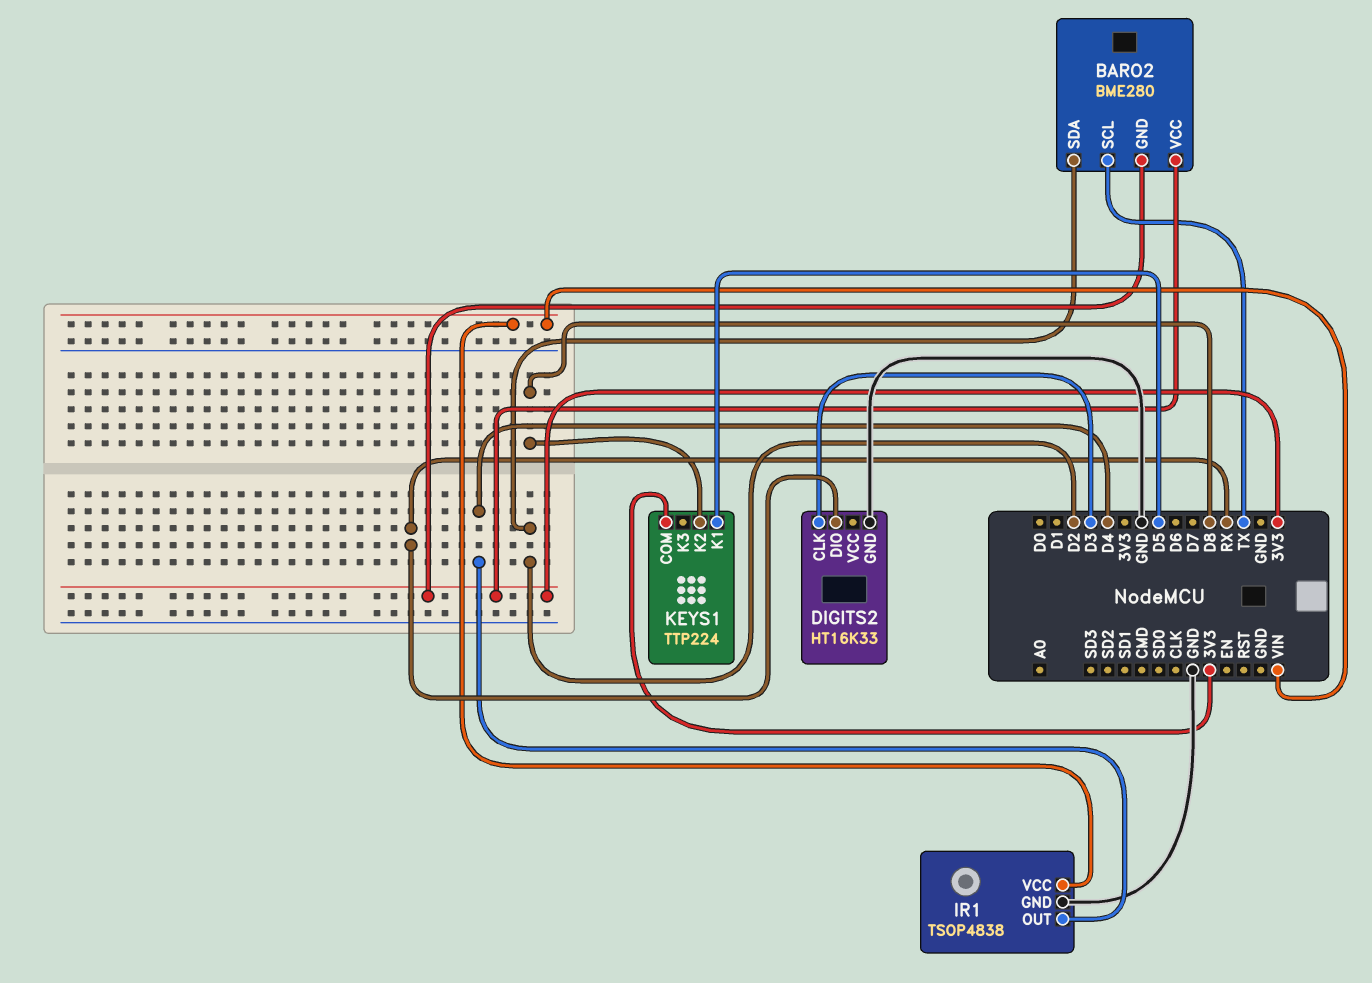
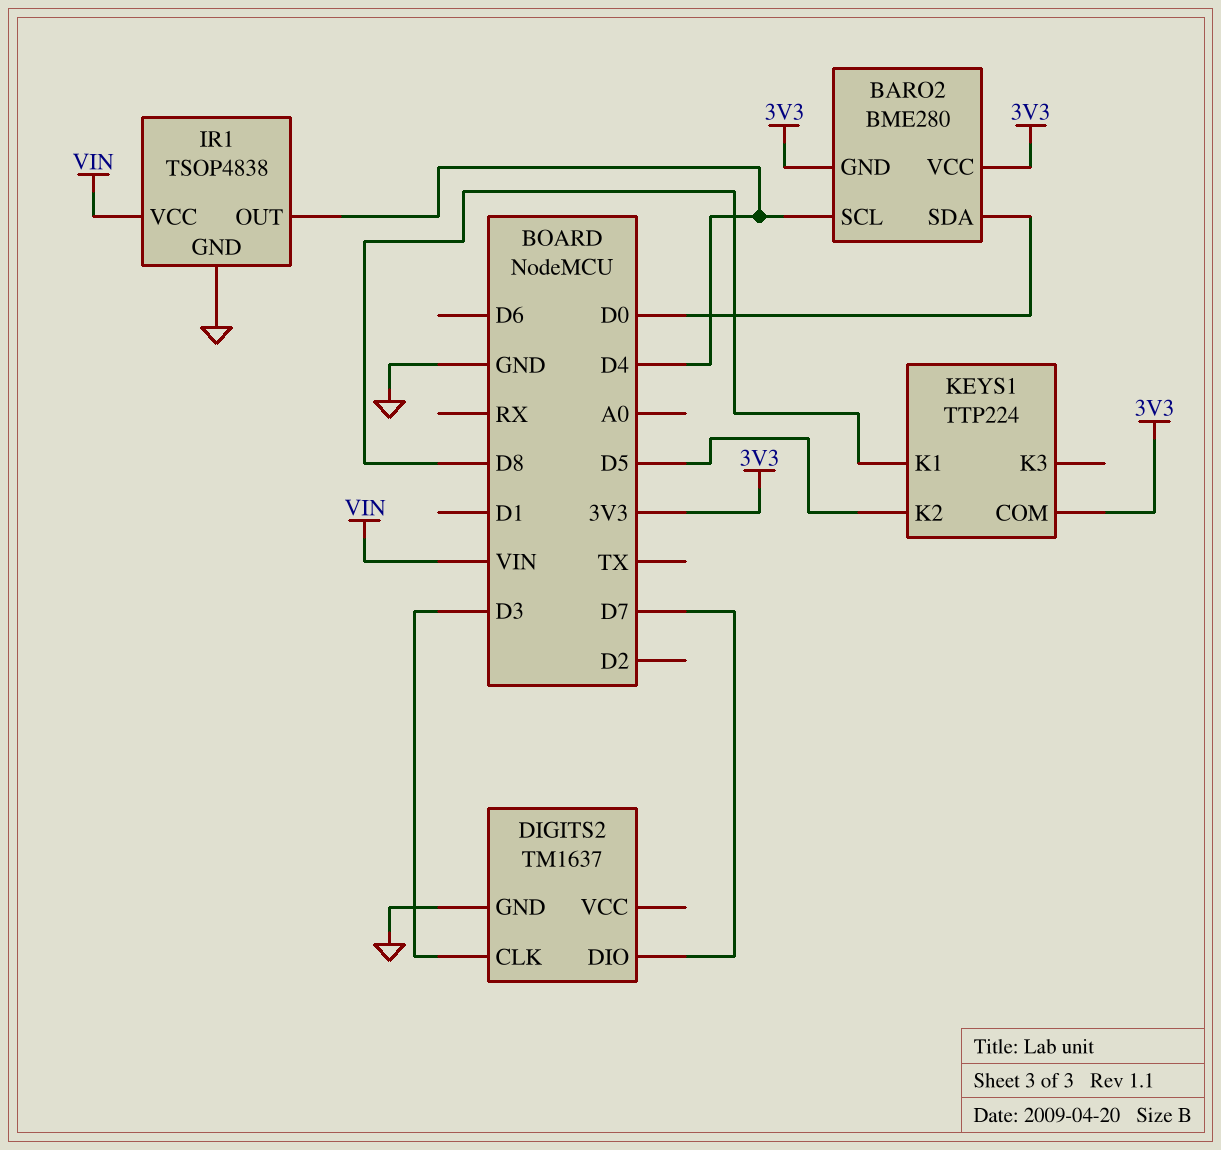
BARO2 pin SCL: TX -> D4
BARO2 pin SDA: D2 -> D0
DIGITS2: HT16K33 -> TM1637
DIGITS2 pin DIO: RX -> D7
KEYS1 pin K1: D5 -> D8
KEYS1 pin K2: D8 -> D5

